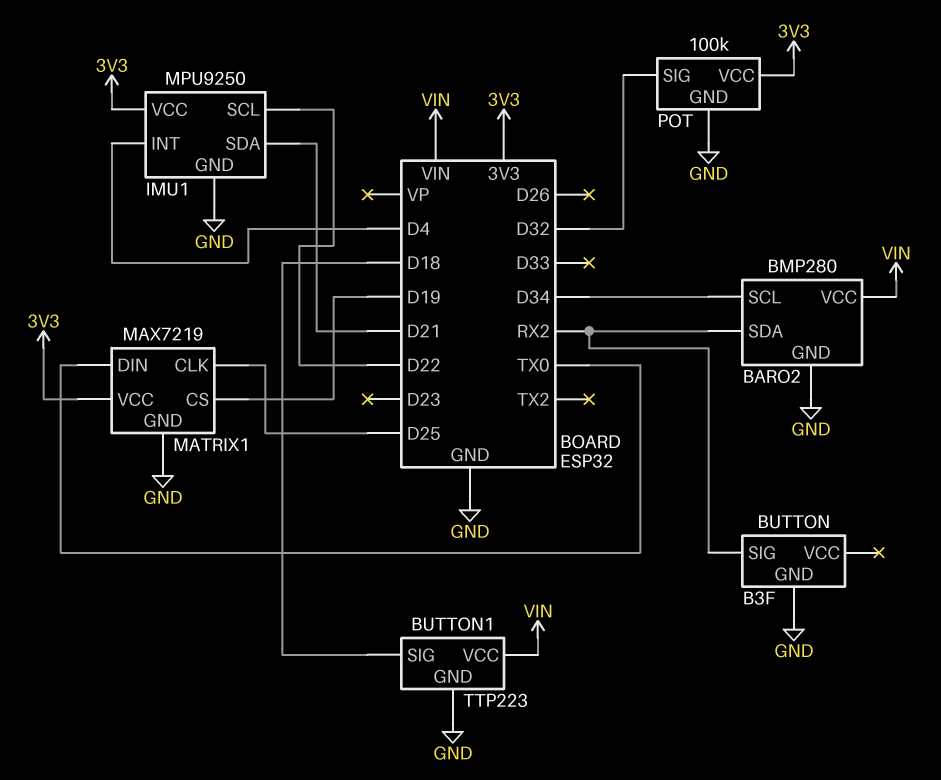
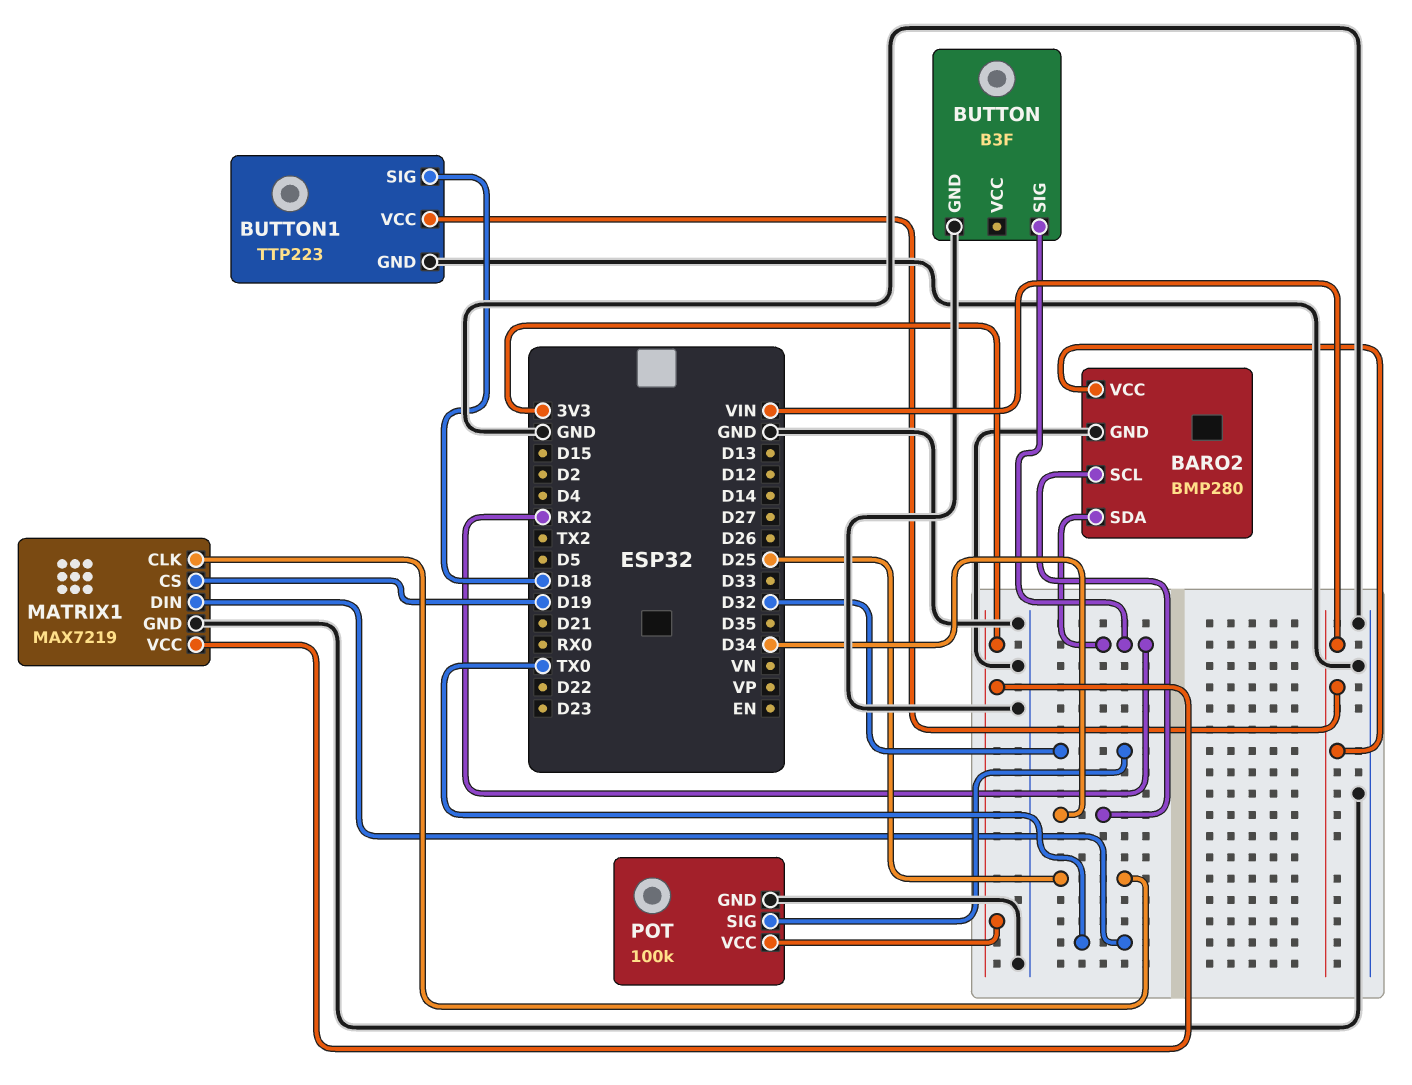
IMU1: MPU9250 -> none
IMU1 pin GND: GND -> none
IMU1 pin INT: D4 -> none
IMU1 pin SCL: D22 -> none
IMU1 pin SDA: D21 -> none
IMU1 pin VCC: 3V3 -> none

